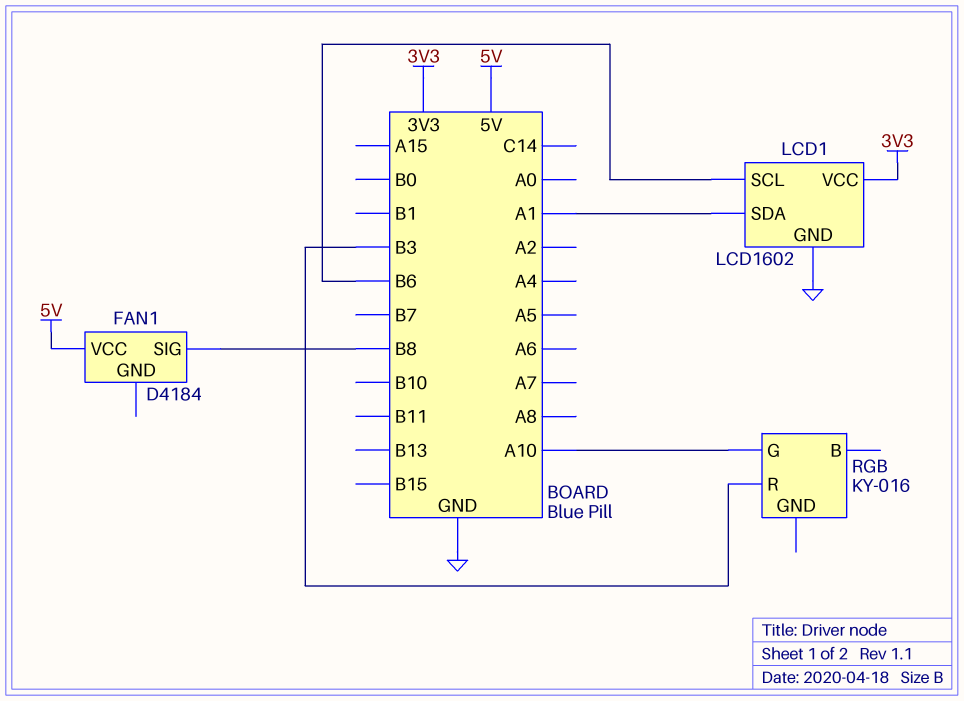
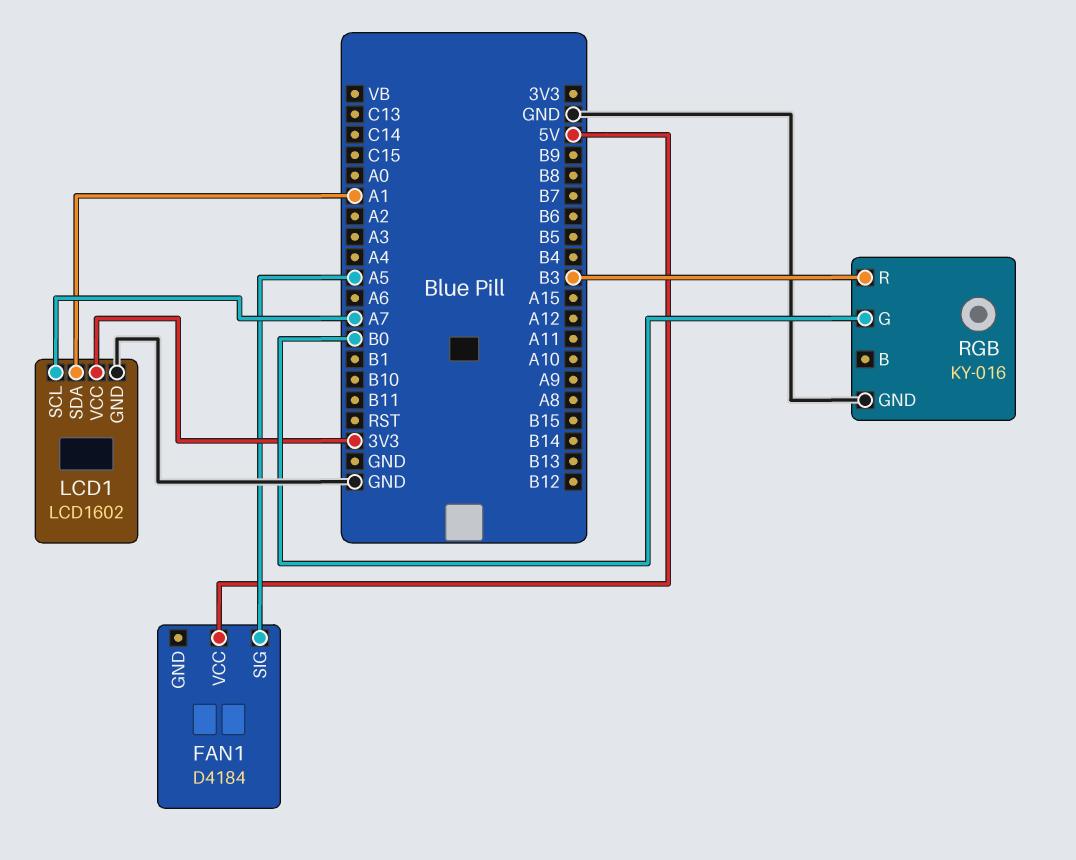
FAN1 pin SIG: B8 -> A5
LCD1 pin SCL: B6 -> A7
RGB pin G: A10 -> B0
RGB pin GND: none -> GND

